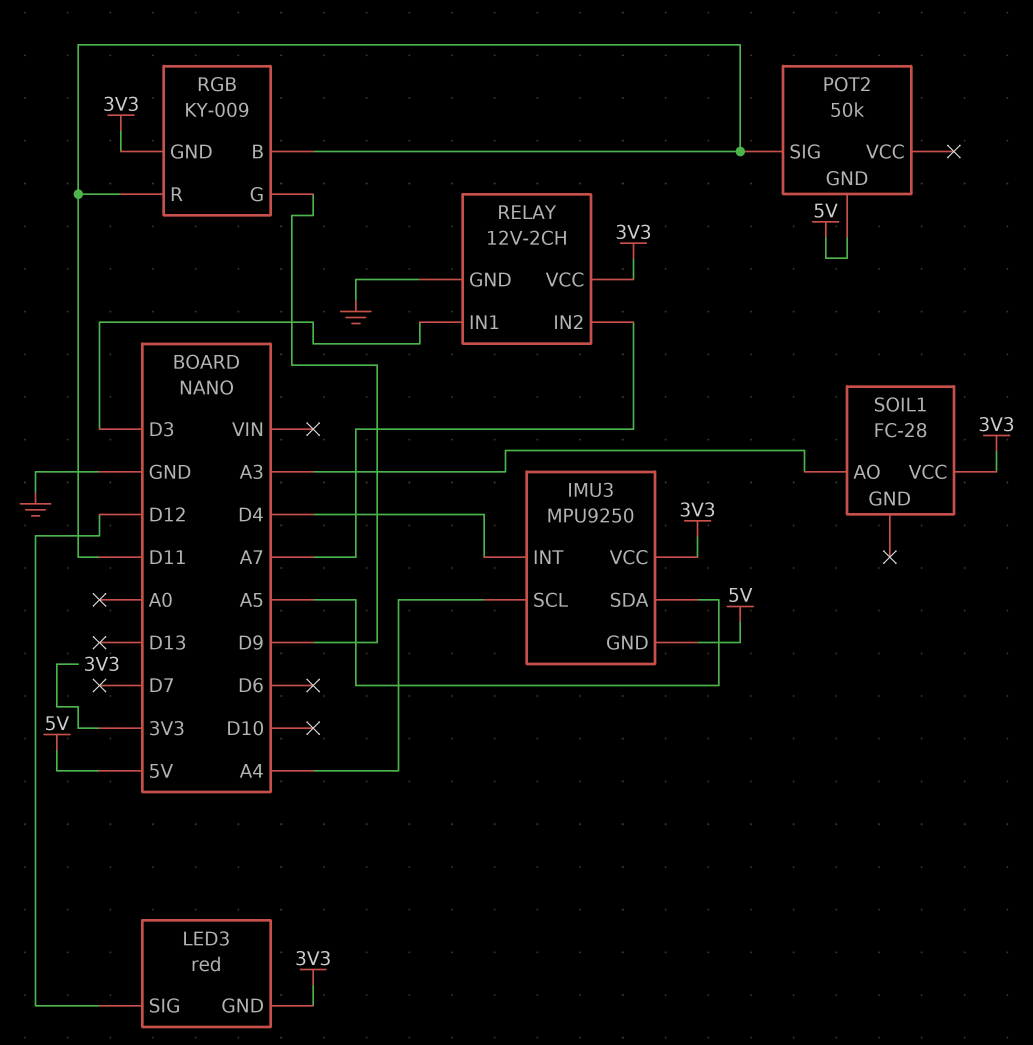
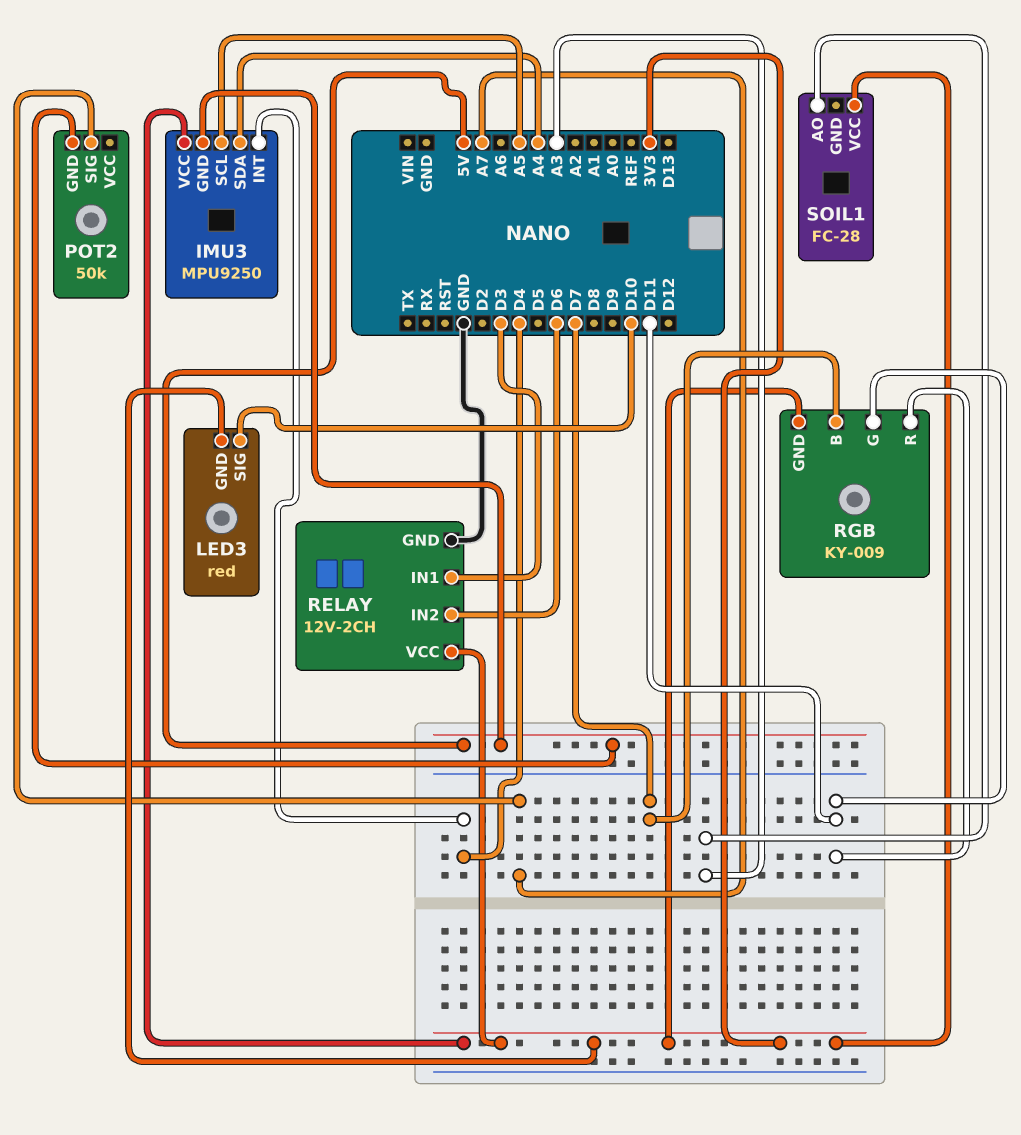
IMU3 pin SCL: A4 -> A5
IMU3 pin SDA: A5 -> A4
LED3 pin SIG: D12 -> D10
POT2 pin SIG: D11 -> A7
RELAY pin IN2: A7 -> D6
RGB pin B: D11 -> D7
RGB pin G: D9 -> D11

